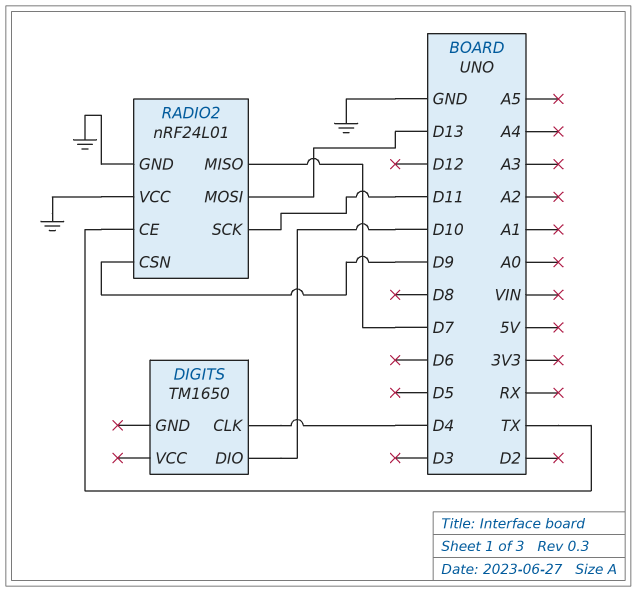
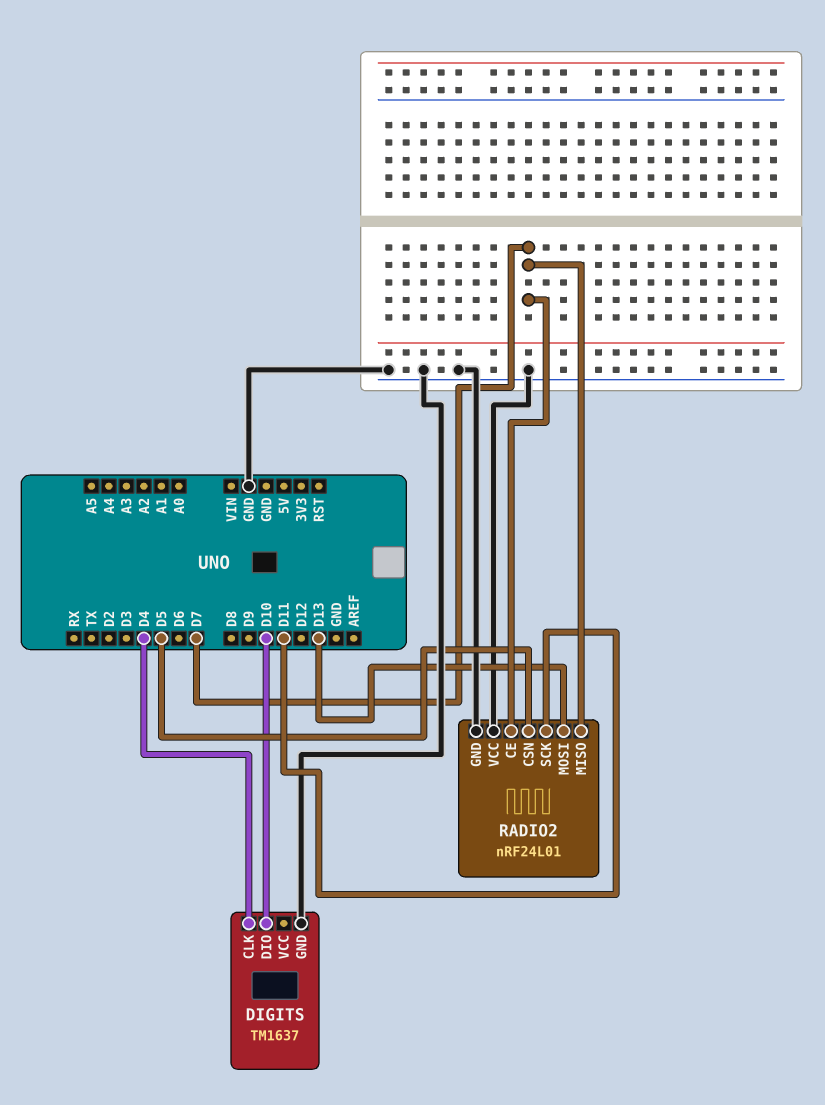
DIGITS: TM1650 -> TM1637
DIGITS pin GND: none -> GND
RADIO2 pin CE: TX -> D7
RADIO2 pin CSN: D9 -> D5

